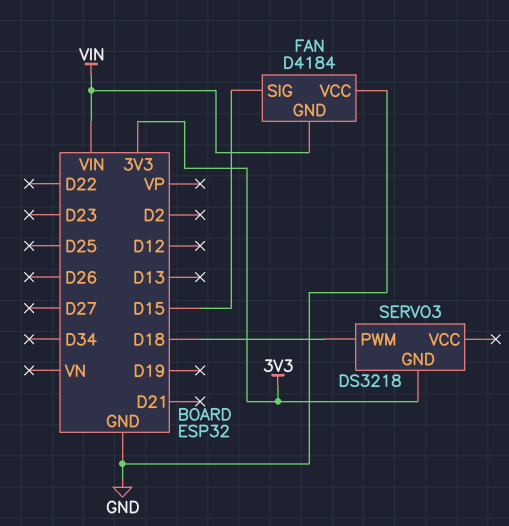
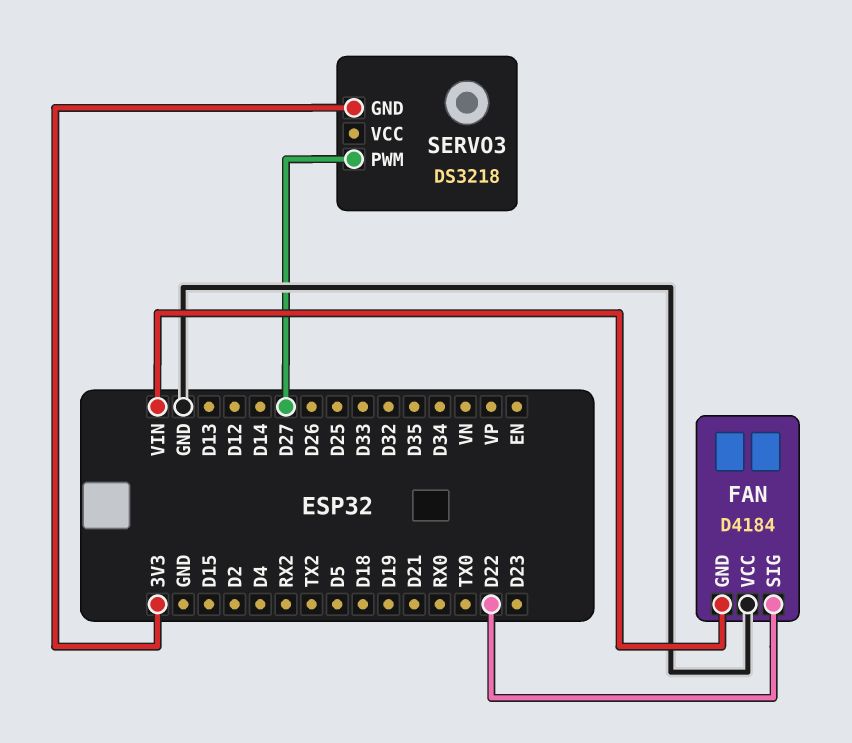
FAN pin SIG: D15 -> D22
SERVO3 pin PWM: D18 -> D27

